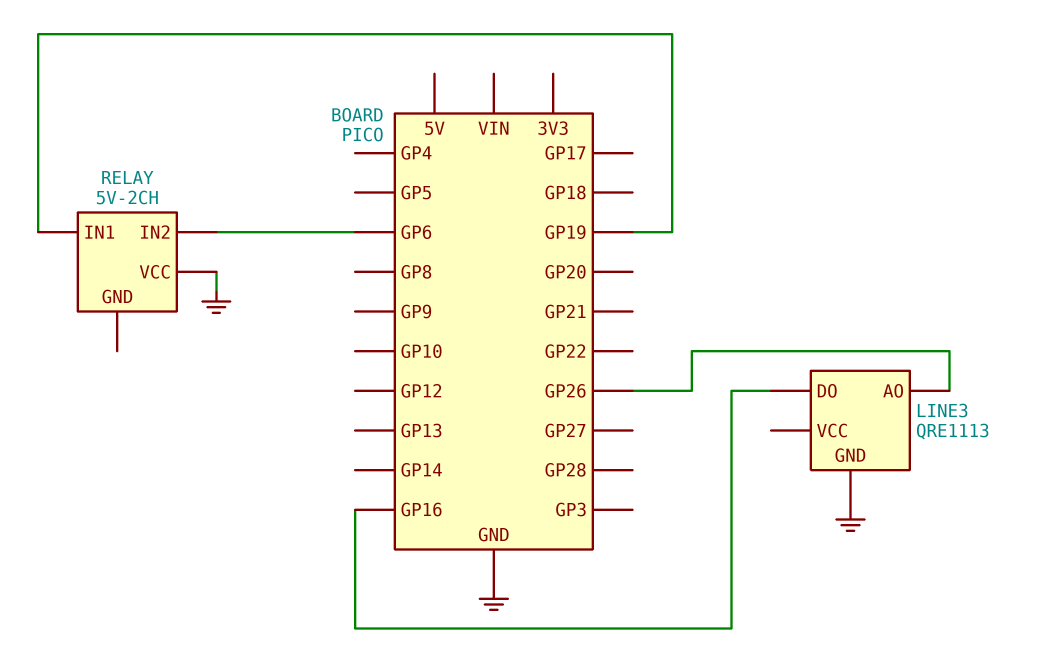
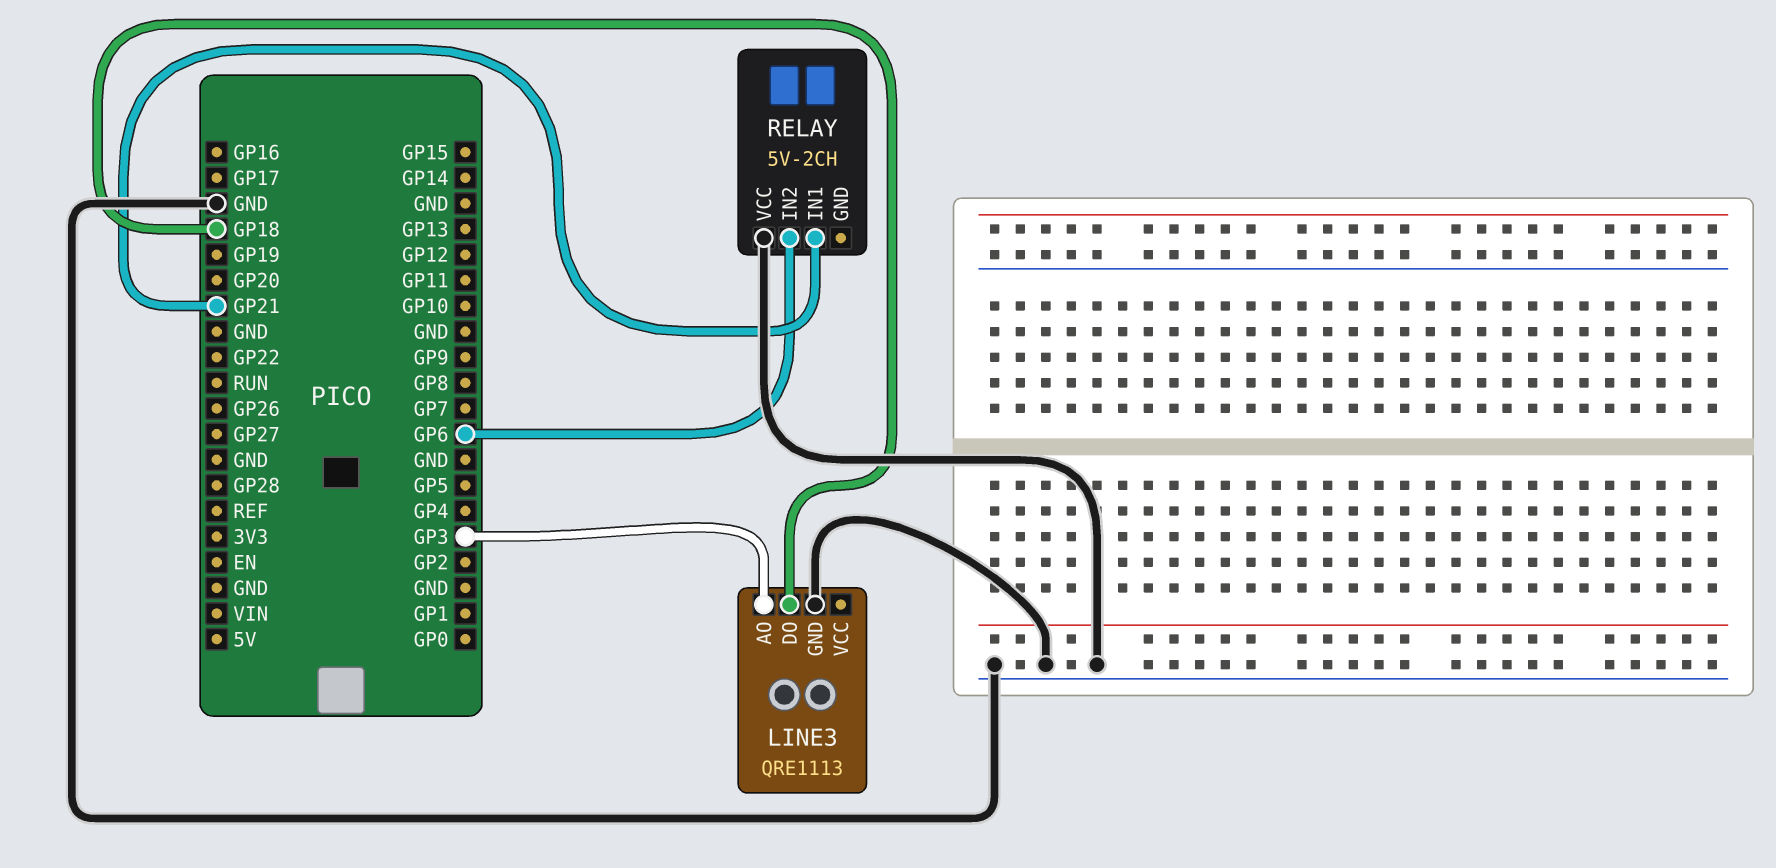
LINE3 pin AO: GP26 -> GP3
LINE3 pin DO: GP16 -> GP18
RELAY pin IN1: GP19 -> GP21

